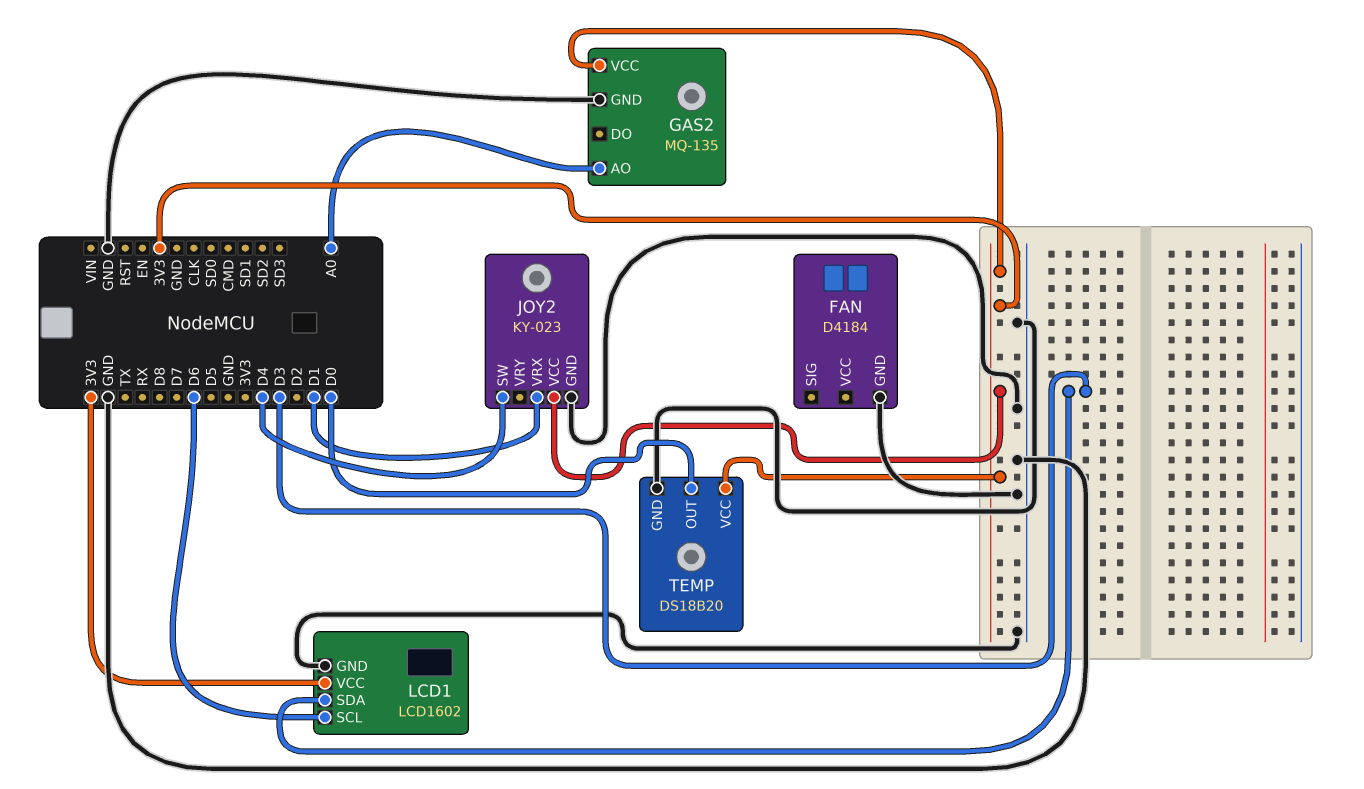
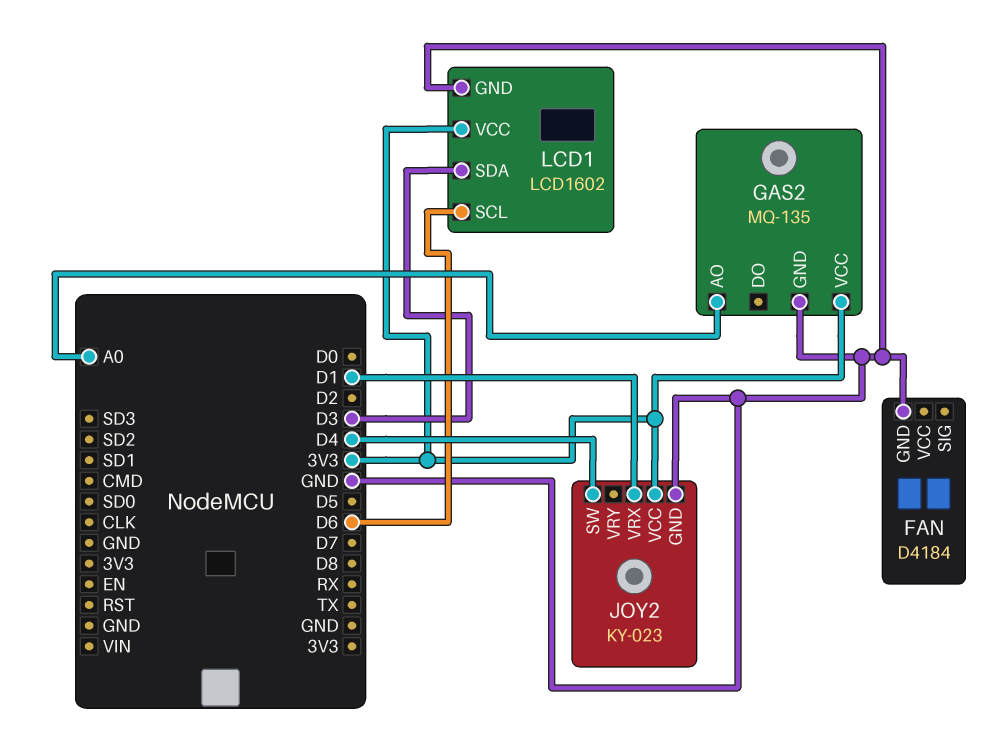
TEMP: DS18B20 -> none
TEMP pin GND: GND -> none
TEMP pin OUT: D0 -> none
TEMP pin VCC: 3V3 -> none

